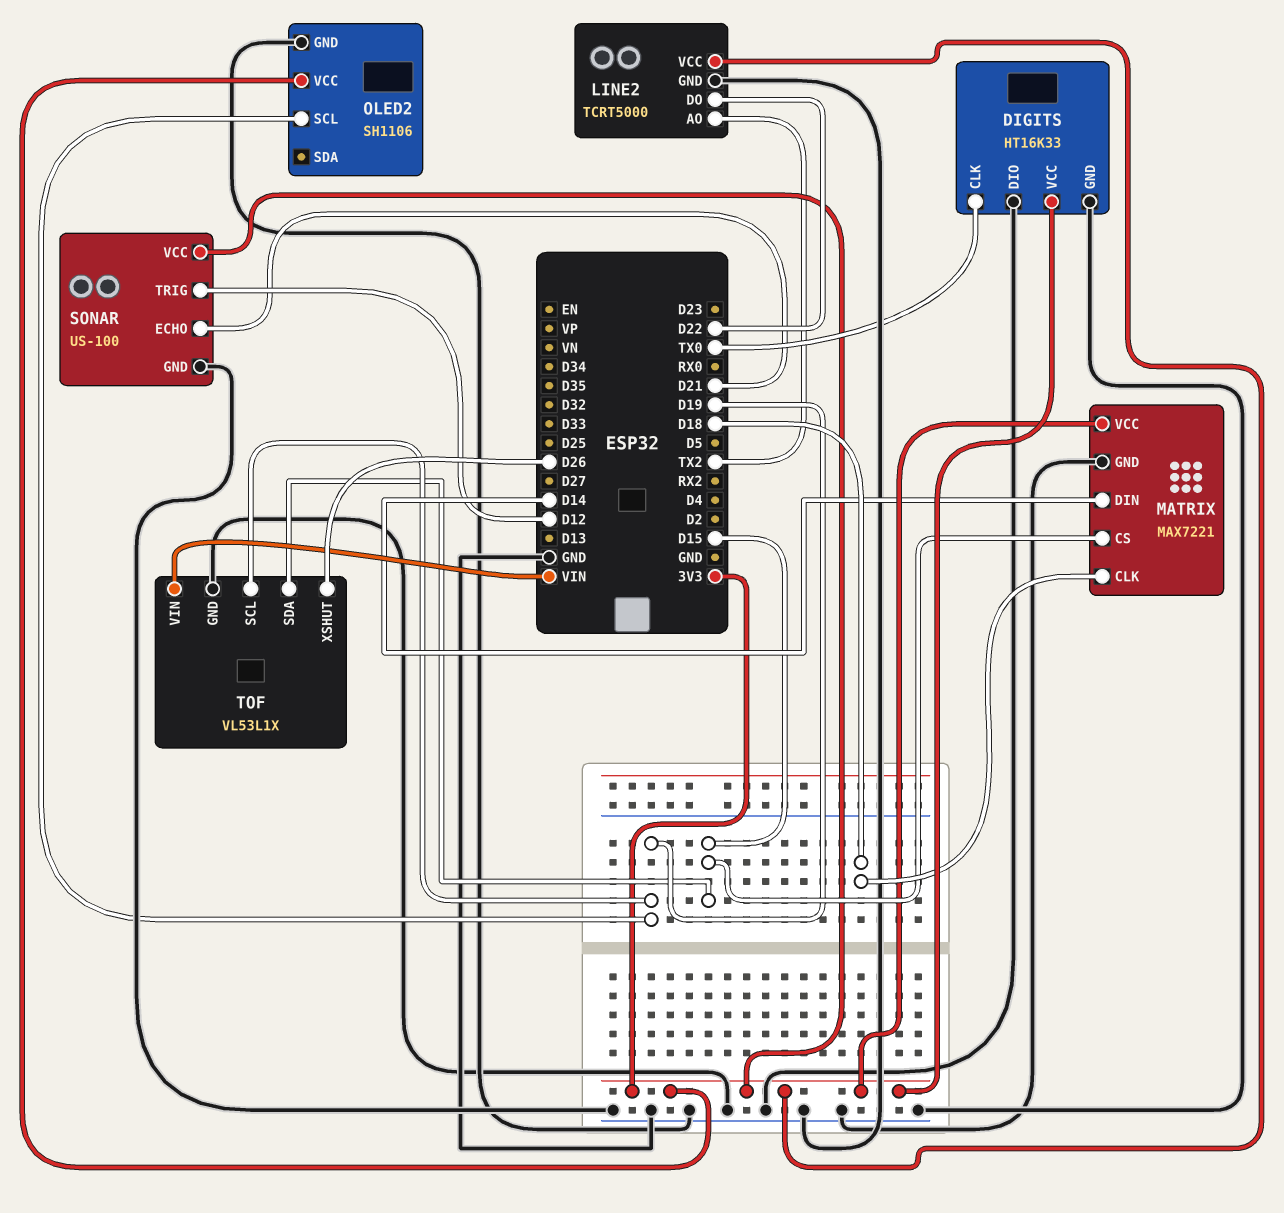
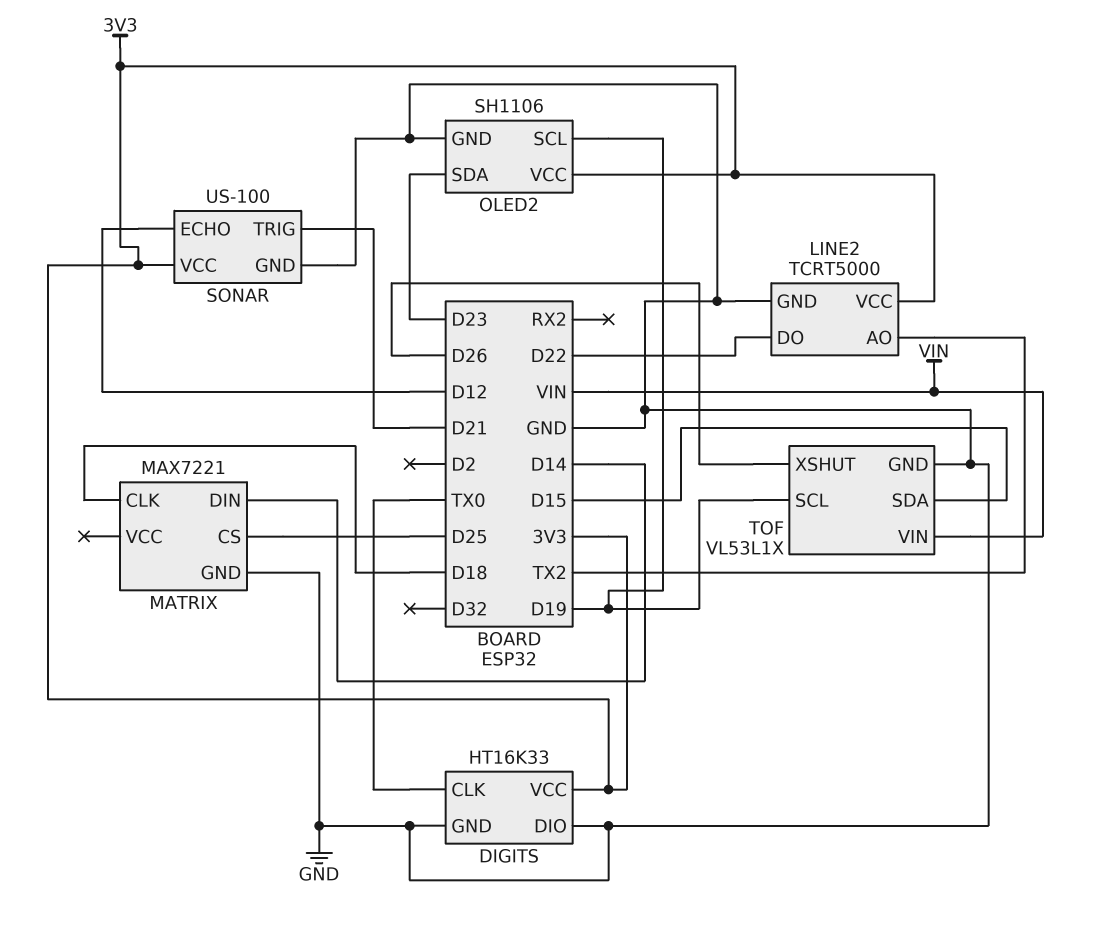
MATRIX pin CS: D15 -> D25
MATRIX pin VCC: 3V3 -> none
OLED2 pin SDA: none -> D23
SONAR pin ECHO: D21 -> D12
SONAR pin TRIG: D12 -> D21

